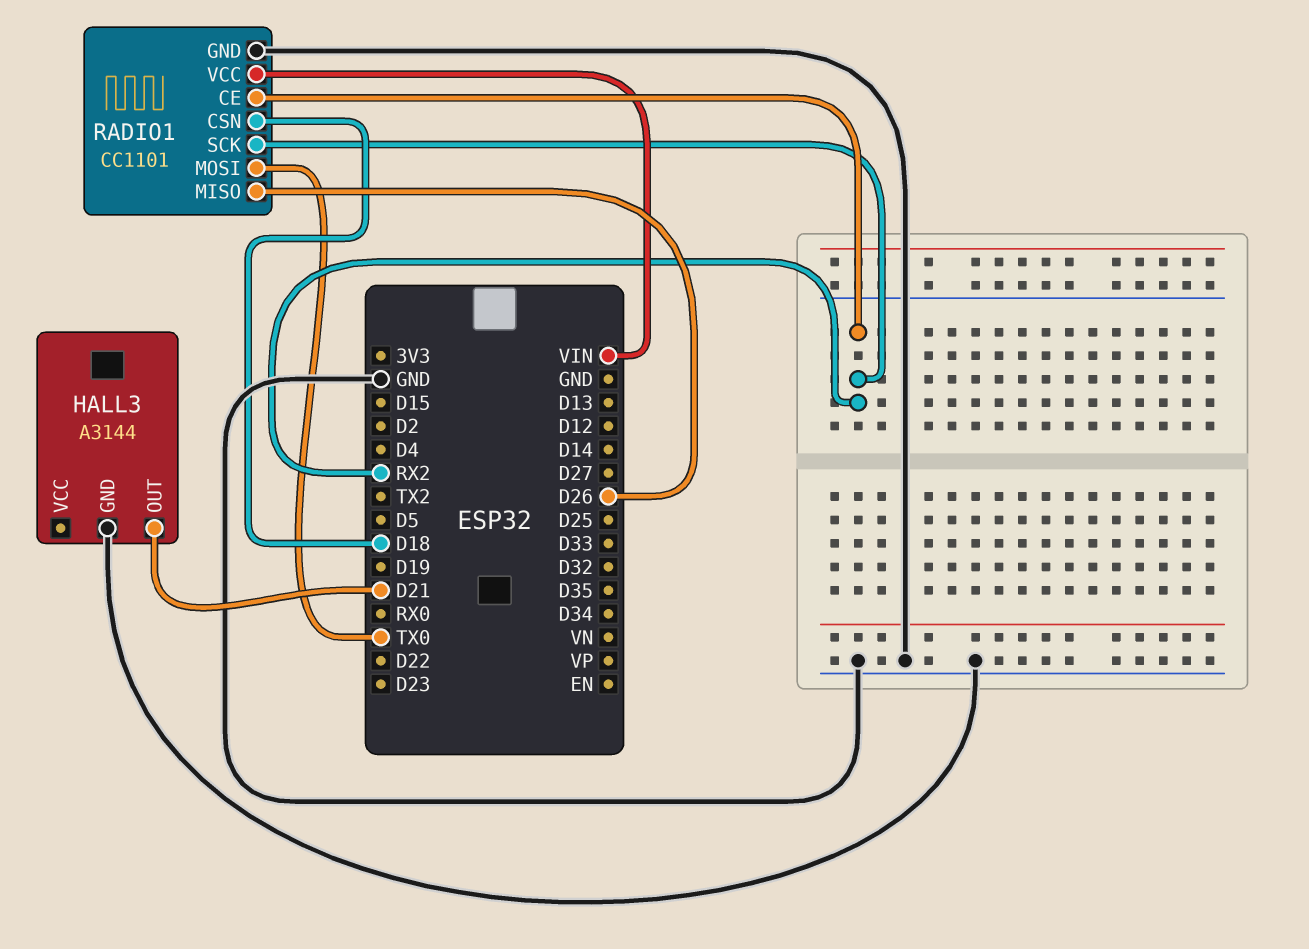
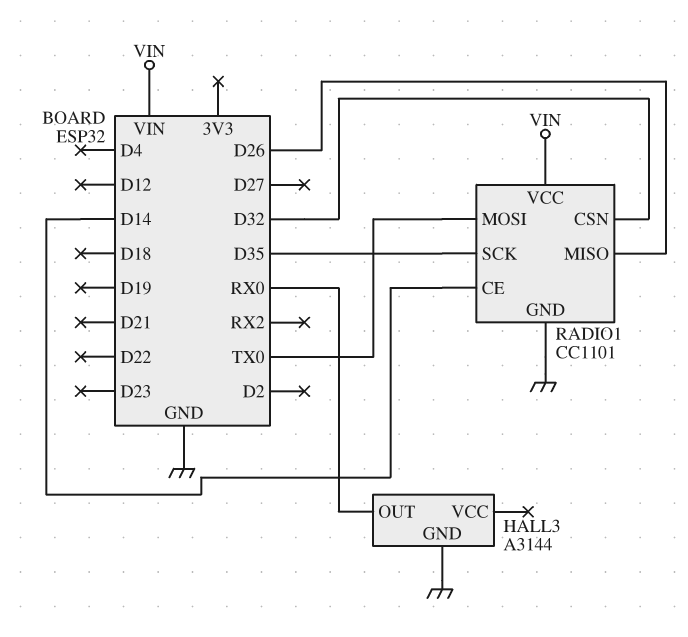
HALL3 pin OUT: D21 -> RX0
RADIO1 pin CE: RX2 -> D14
RADIO1 pin CSN: D18 -> D32
RADIO1 pin SCK: RX2 -> D35

